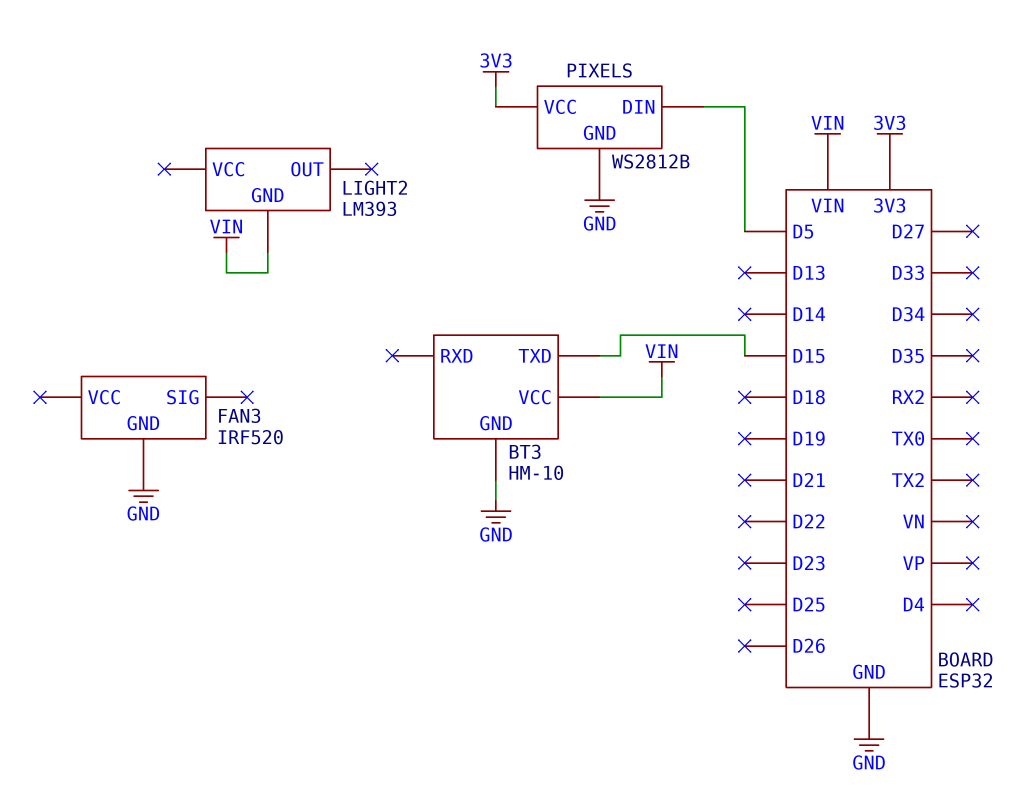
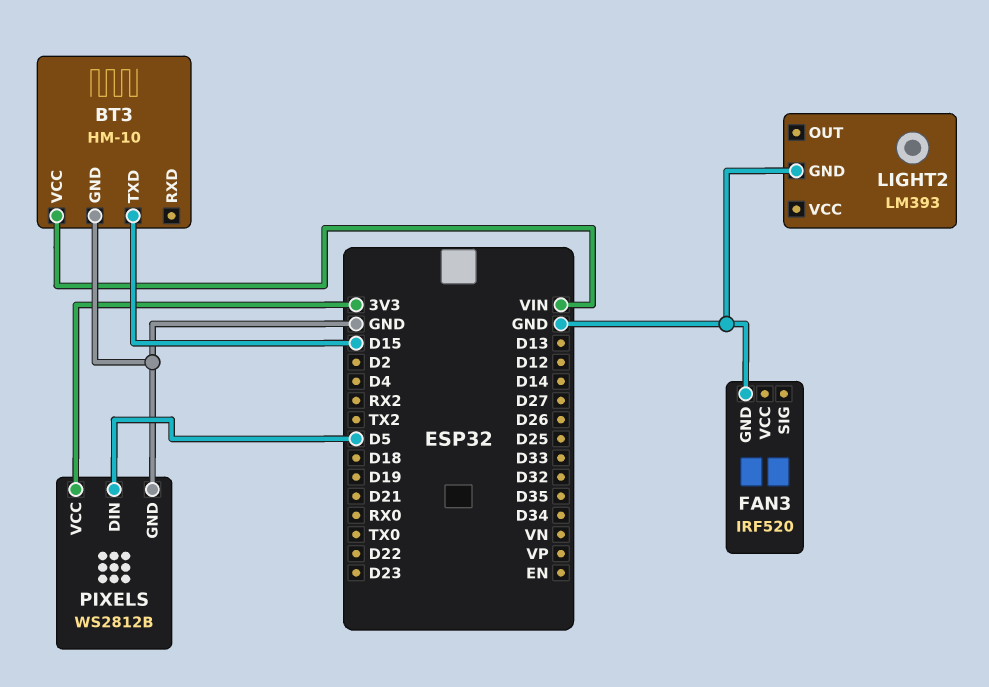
LIGHT2 pin GND: VIN -> GND

